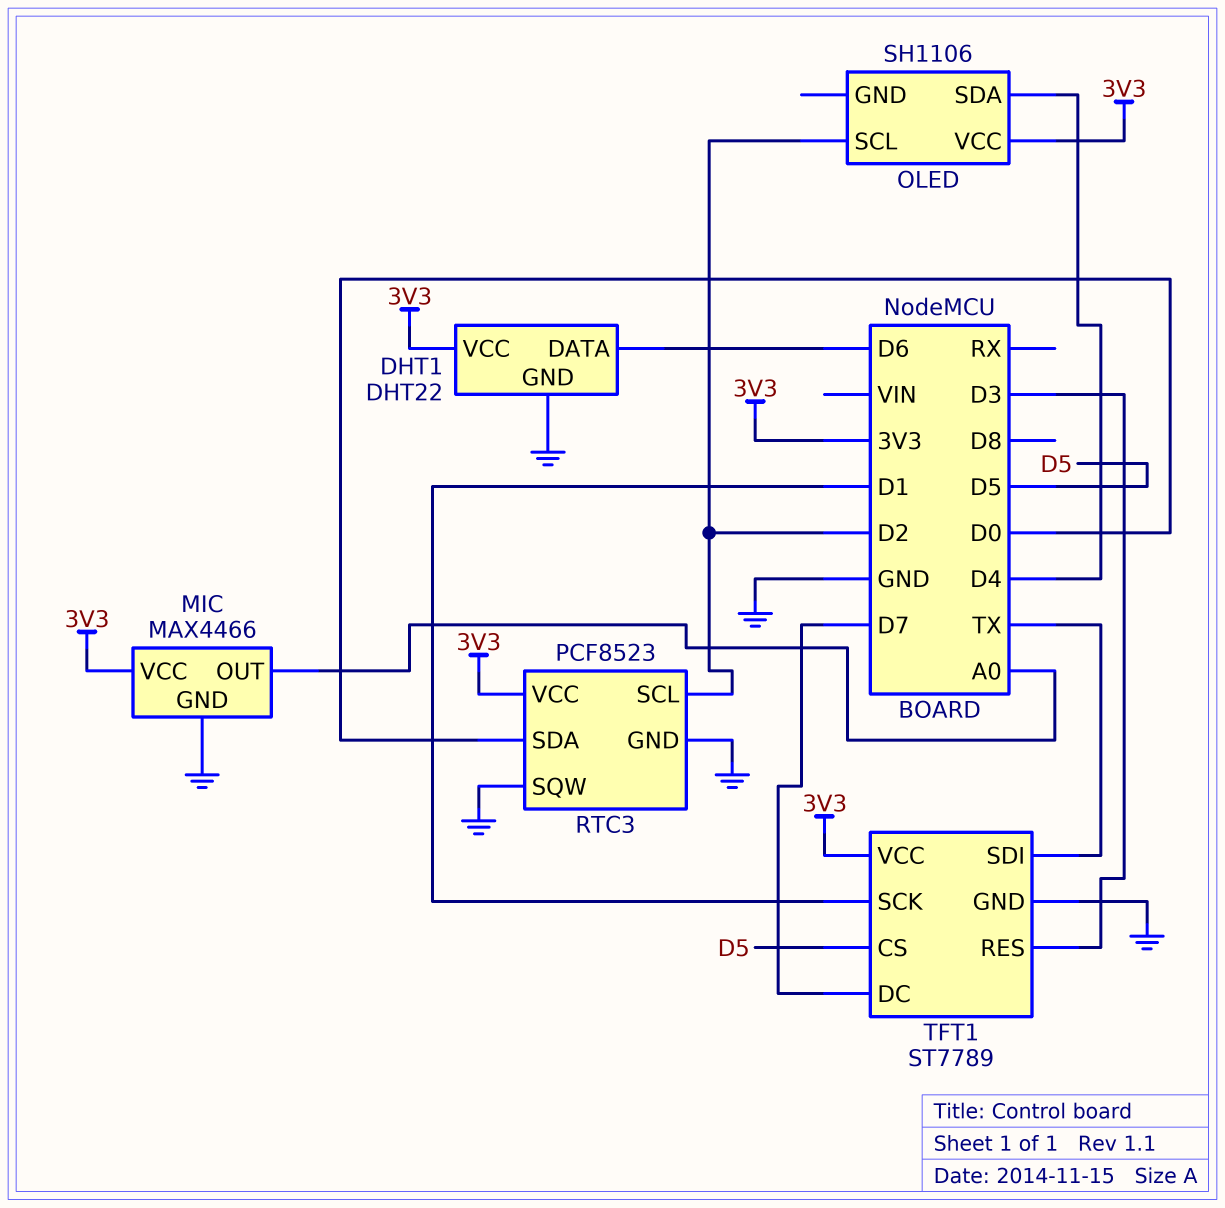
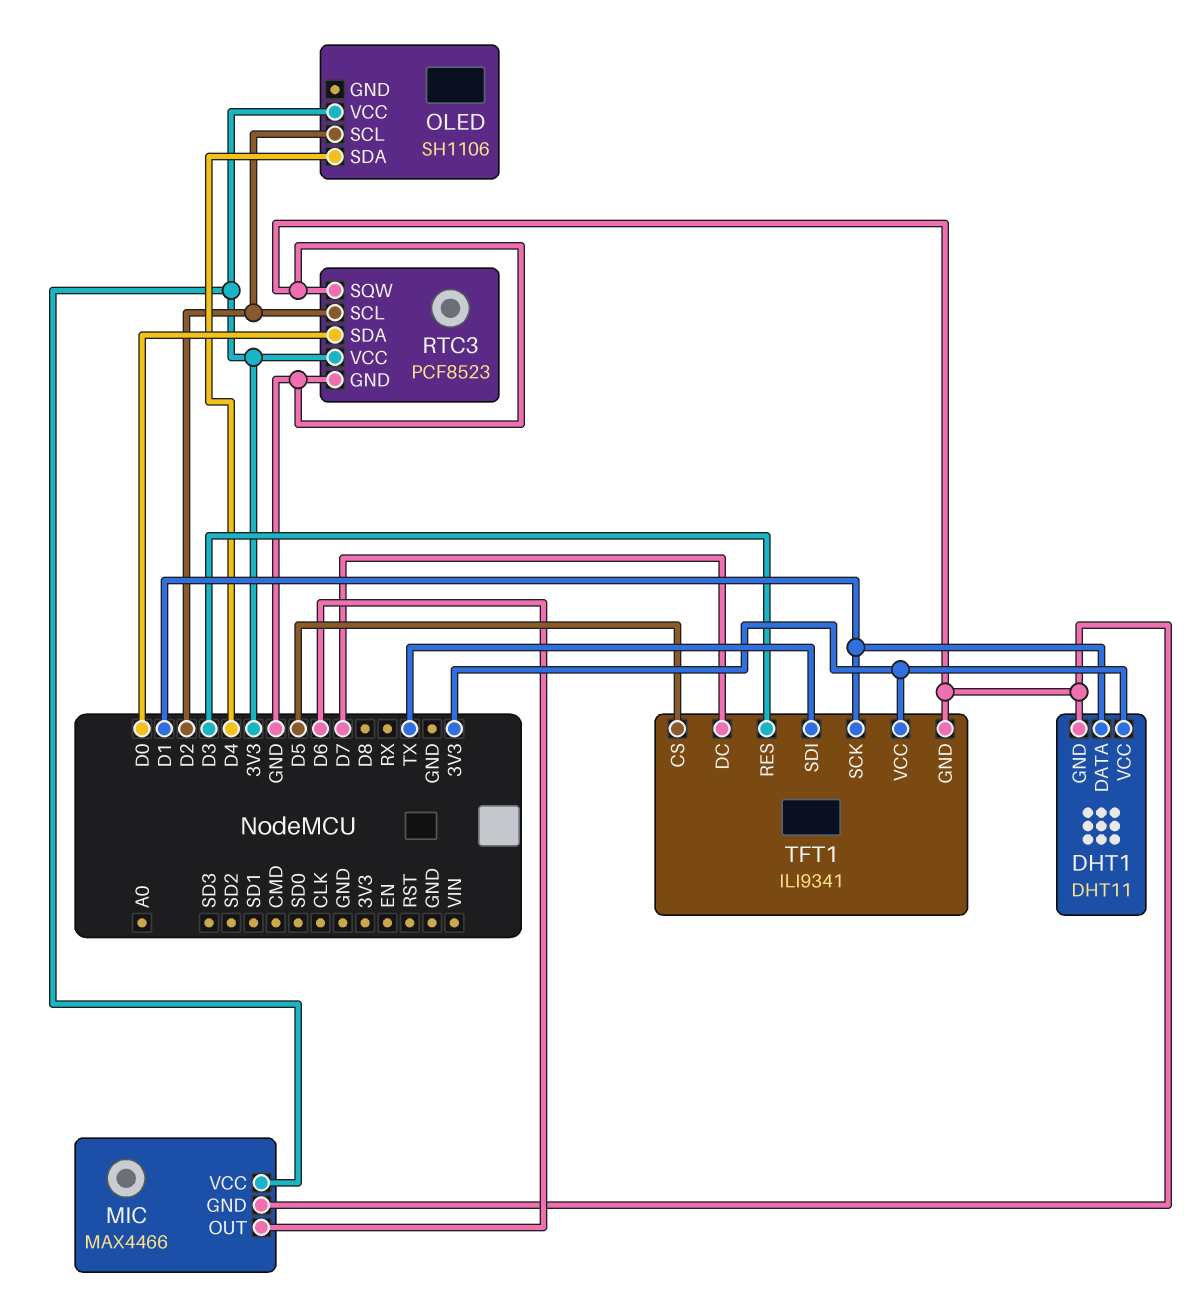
DHT1: DHT22 -> DHT11
DHT1 pin DATA: D6 -> D1
MIC pin OUT: A0 -> D6
TFT1: ST7789 -> ILI9341

